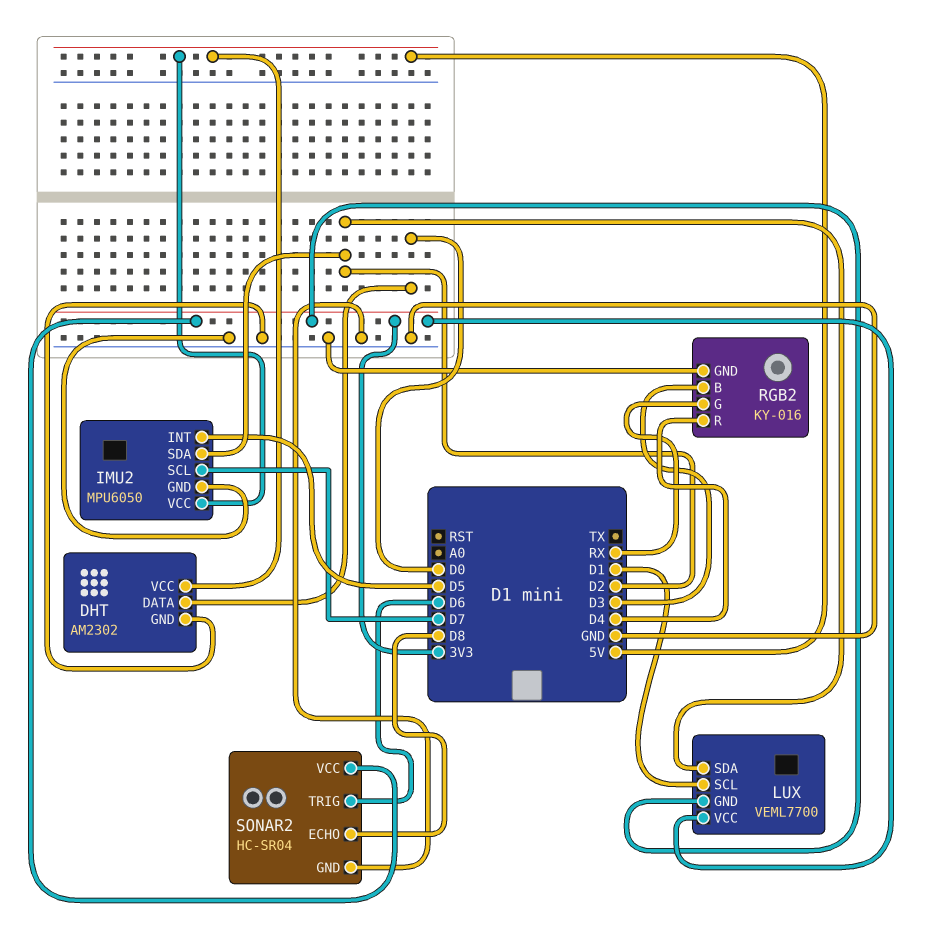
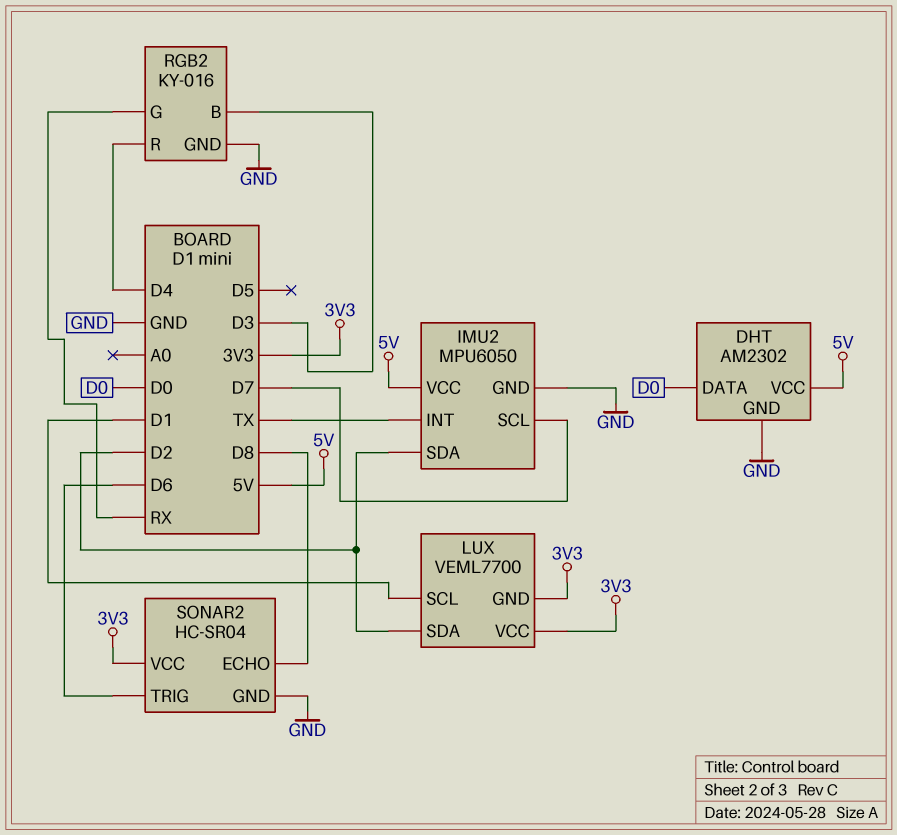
IMU2 pin INT: D5 -> TX

